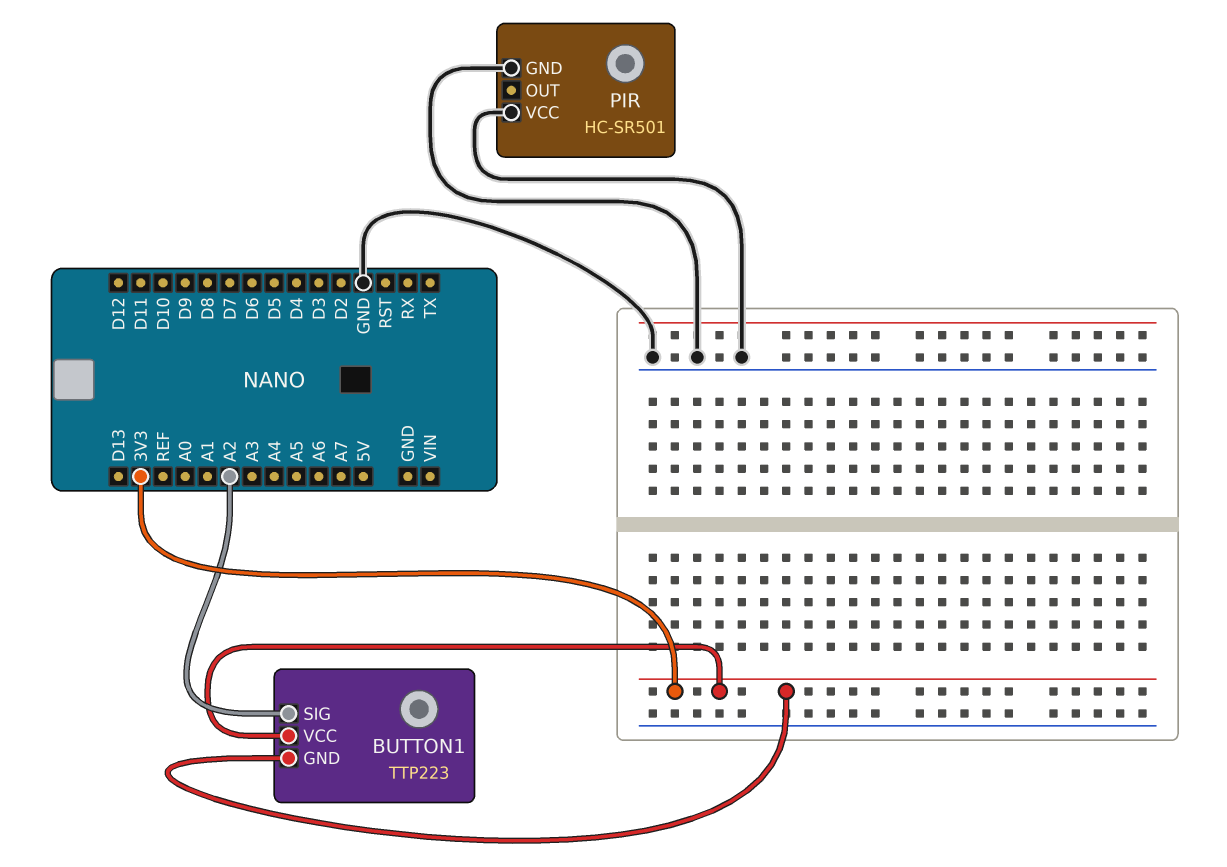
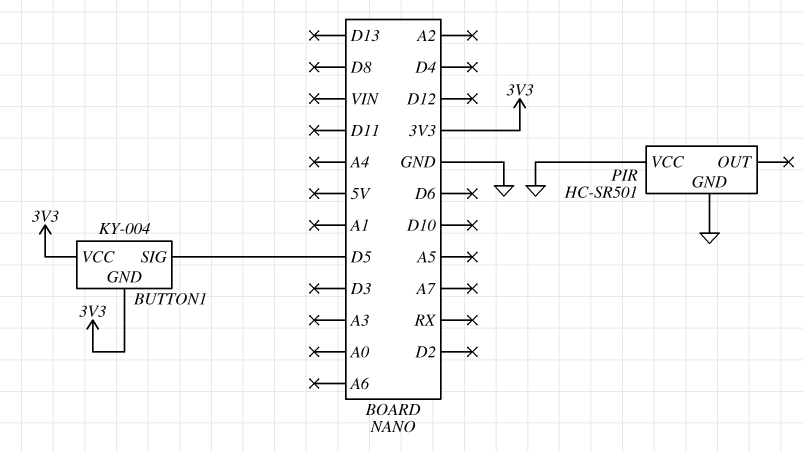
BUTTON1: TTP223 -> KY-004
BUTTON1 pin SIG: A2 -> D5

